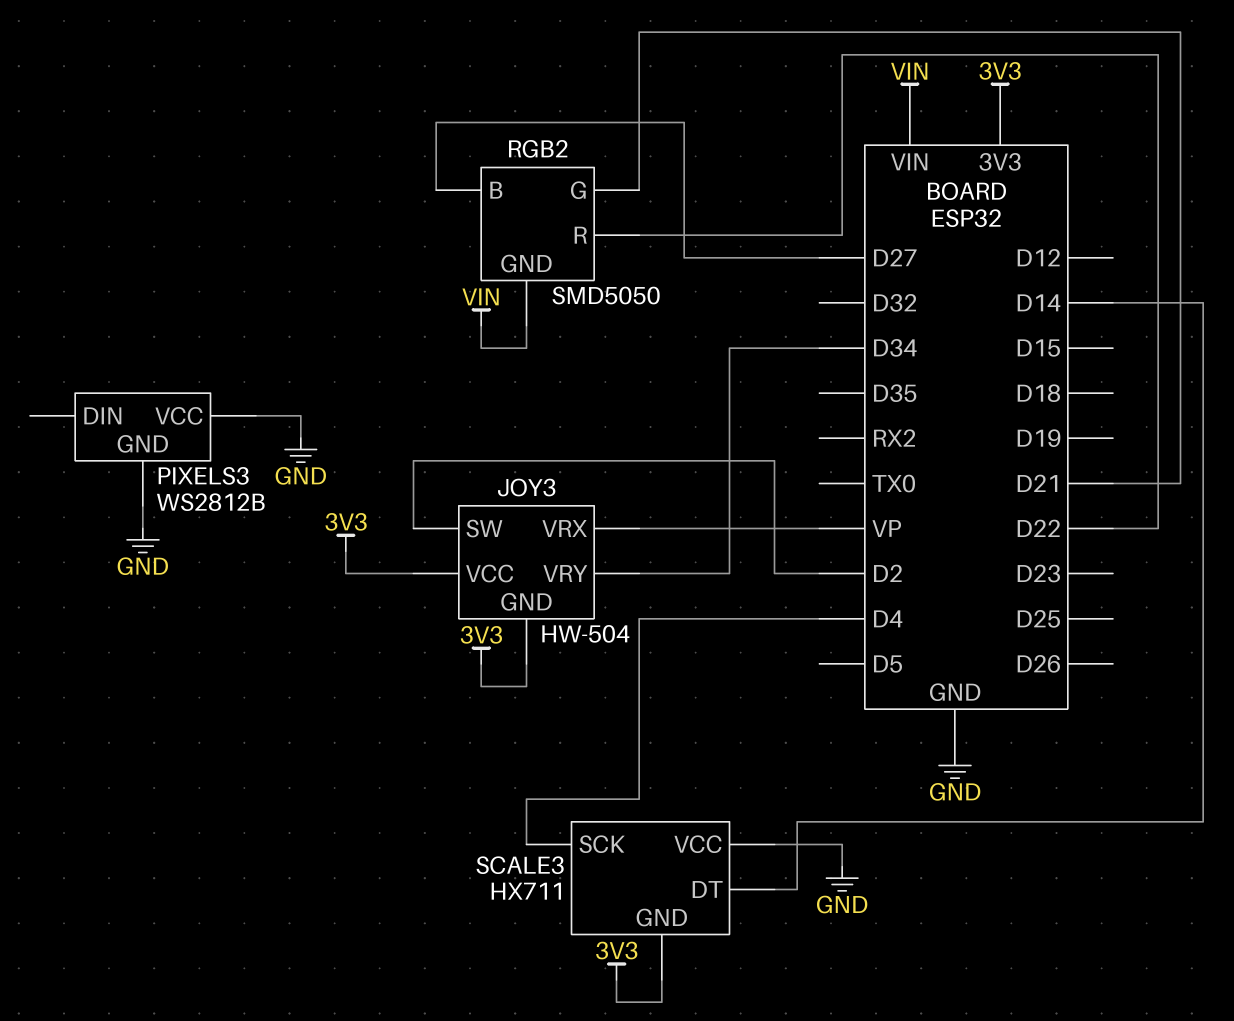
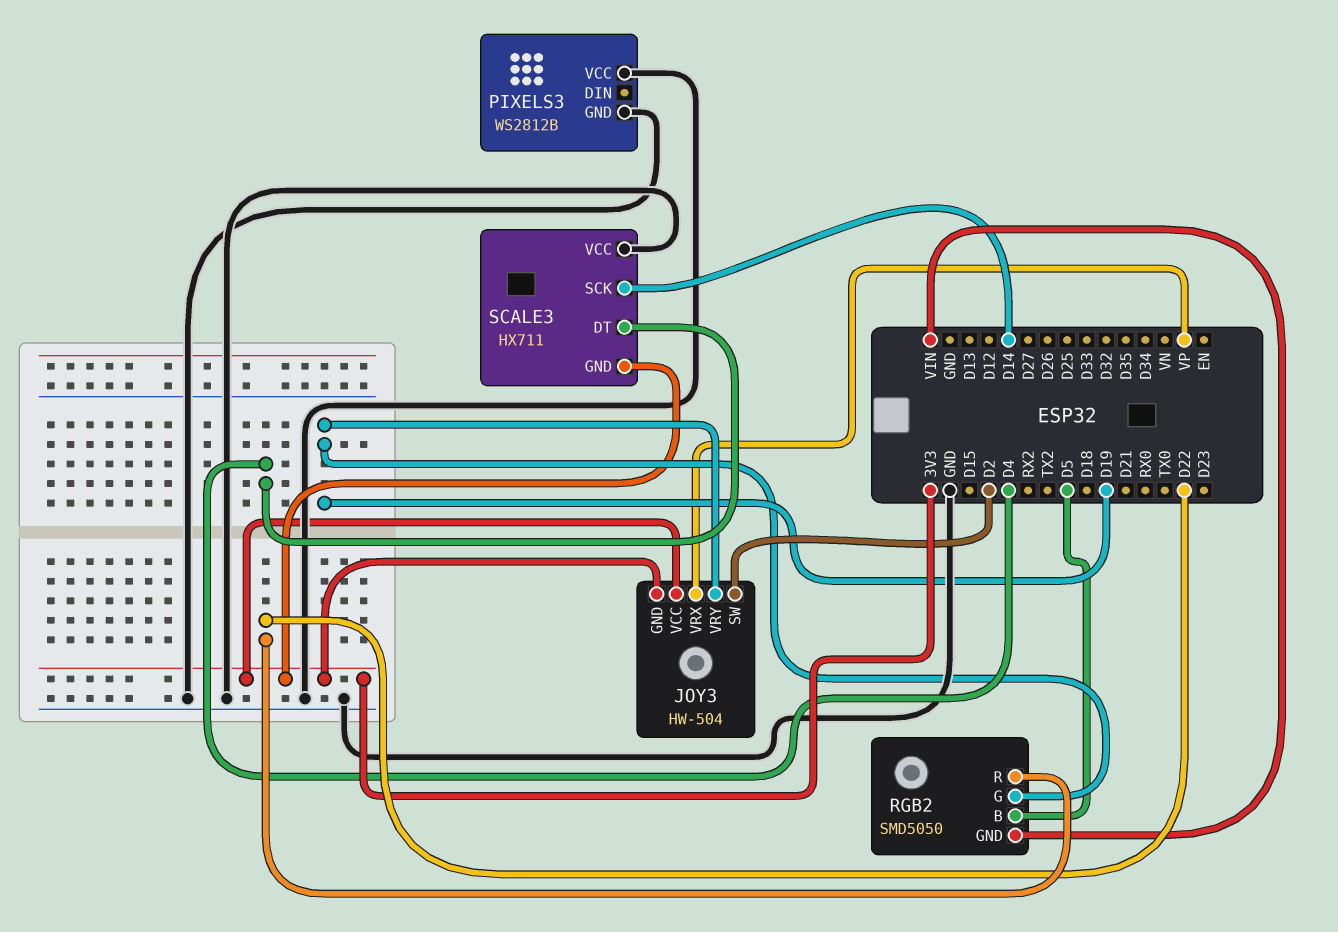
JOY3 pin VRY: D34 -> D19
RGB2 pin B: D27 -> D5
RGB2 pin G: D21 -> D19
SCALE3 pin DT: D14 -> D4
SCALE3 pin SCK: D4 -> D14

